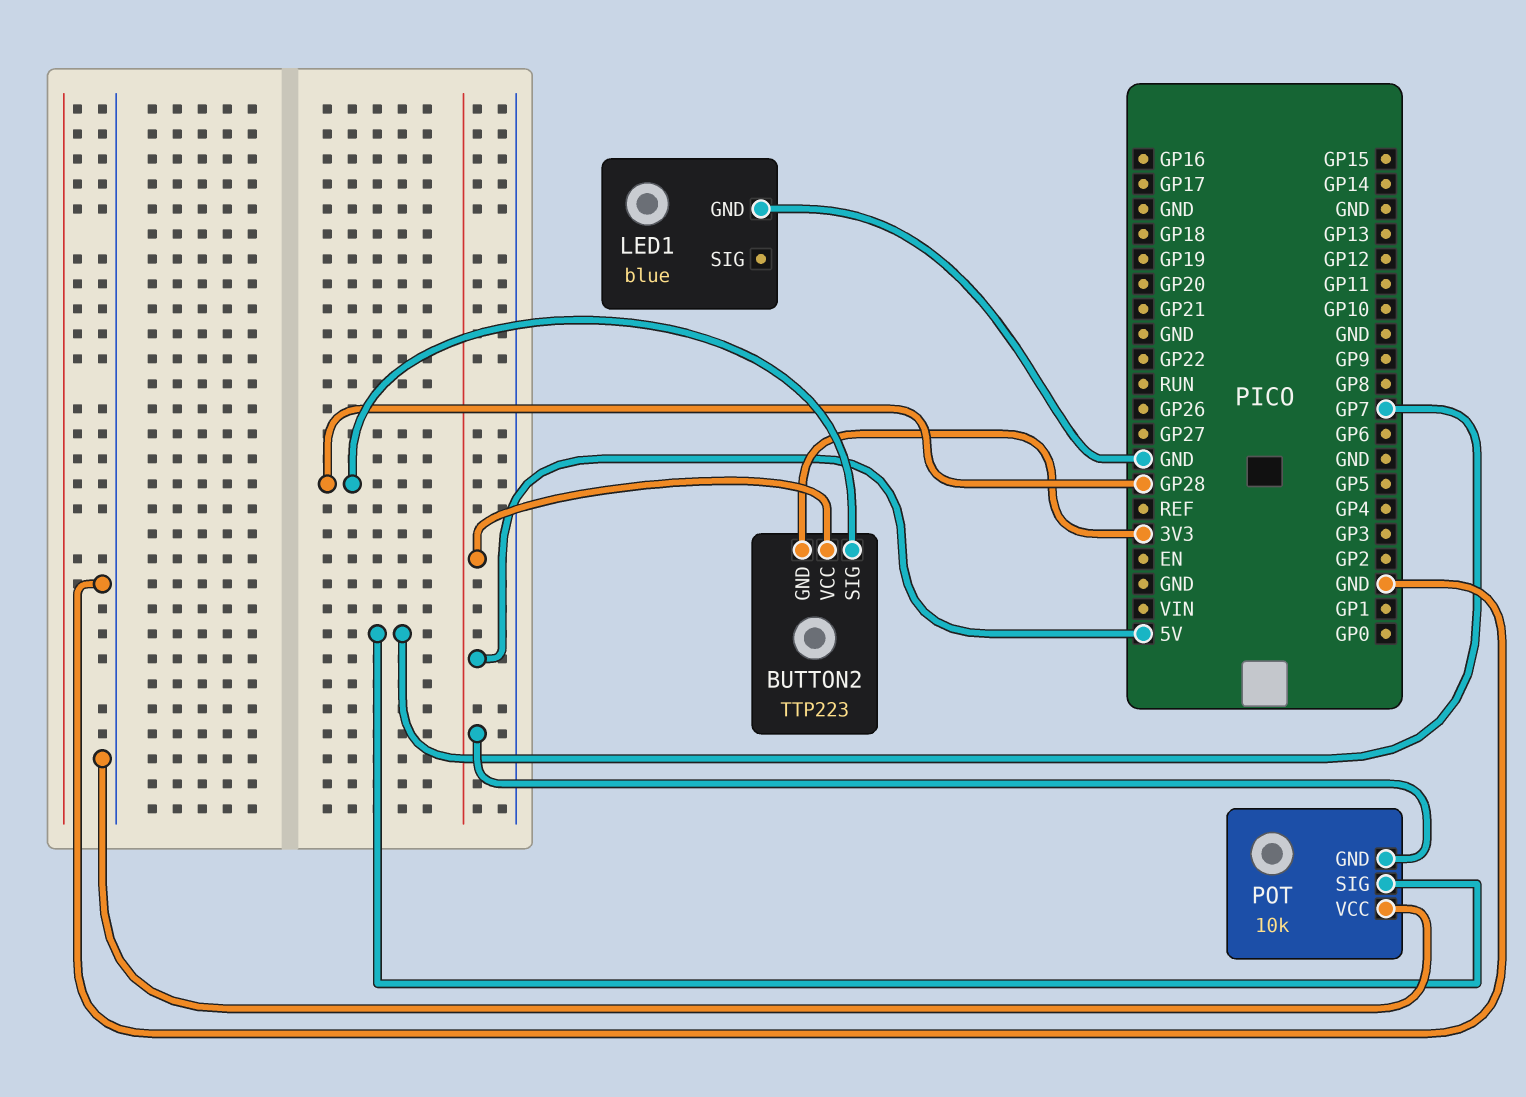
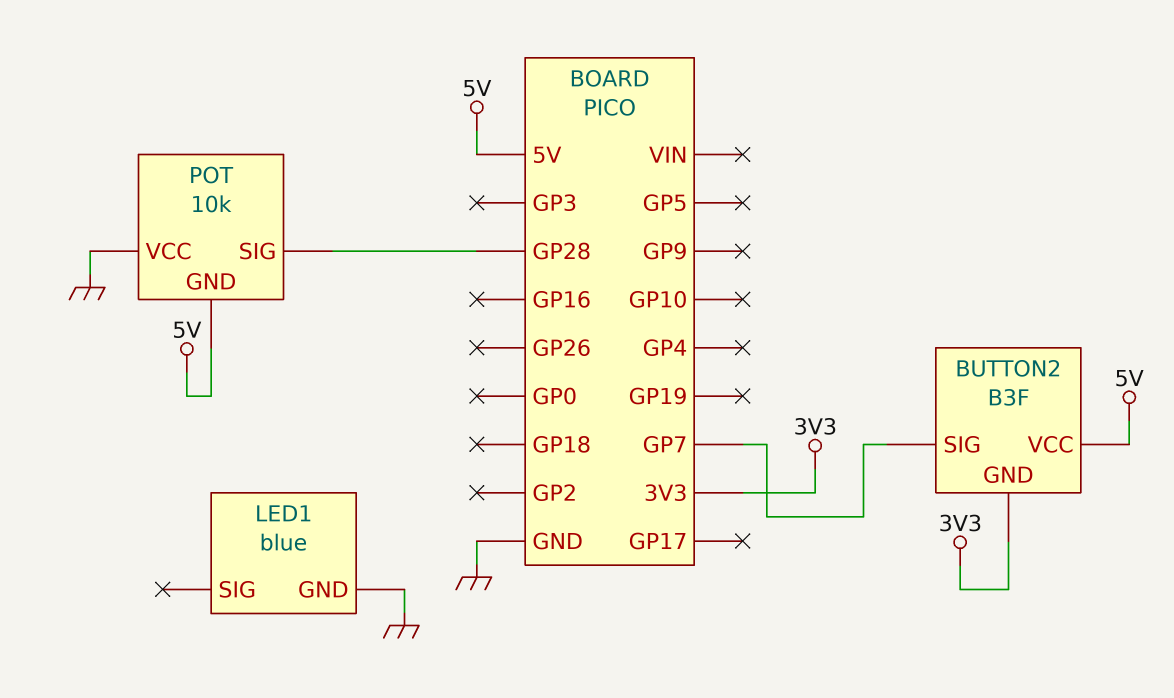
BUTTON2: TTP223 -> B3F
BUTTON2 pin SIG: GP28 -> GP7
POT pin SIG: GP7 -> GP28

